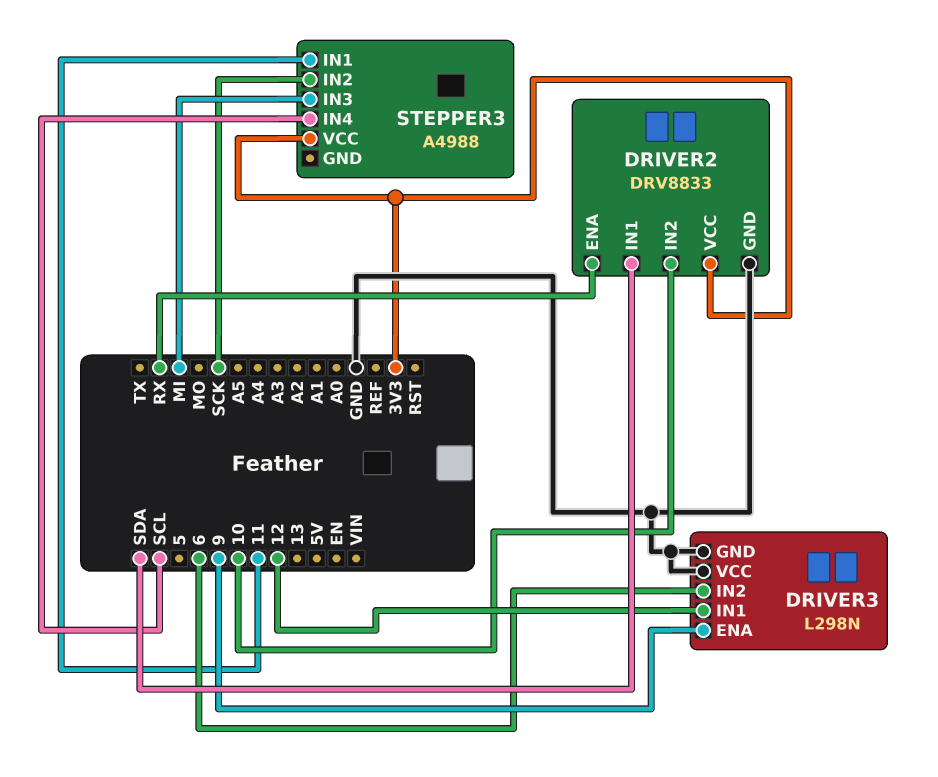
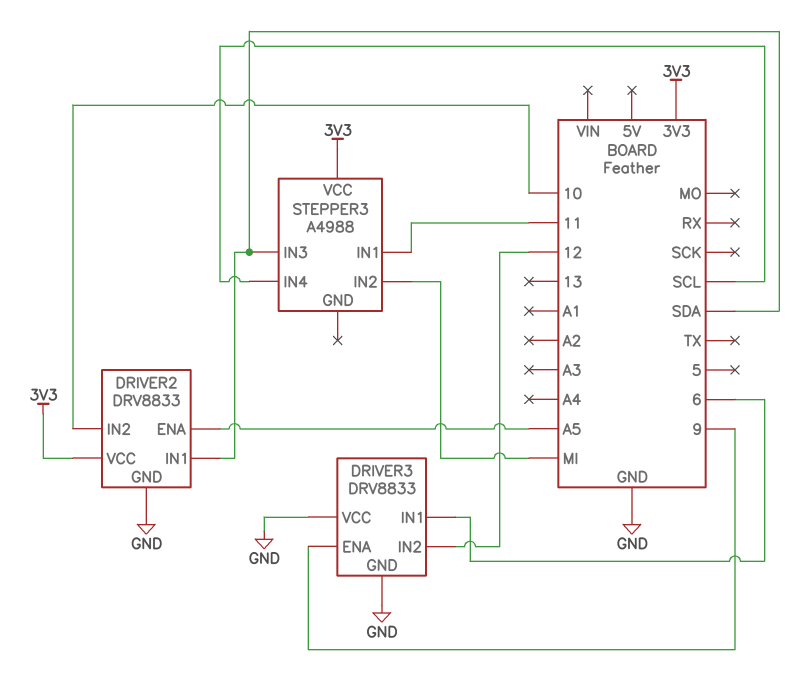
DRIVER2 pin ENA: RX -> A5
DRIVER3: L298N -> DRV8833
DRIVER3 pin IN1: 12 -> 6
DRIVER3 pin IN2: 6 -> 12
STEPPER3 pin IN2: SCK -> MI
STEPPER3 pin IN3: MI -> SDA

